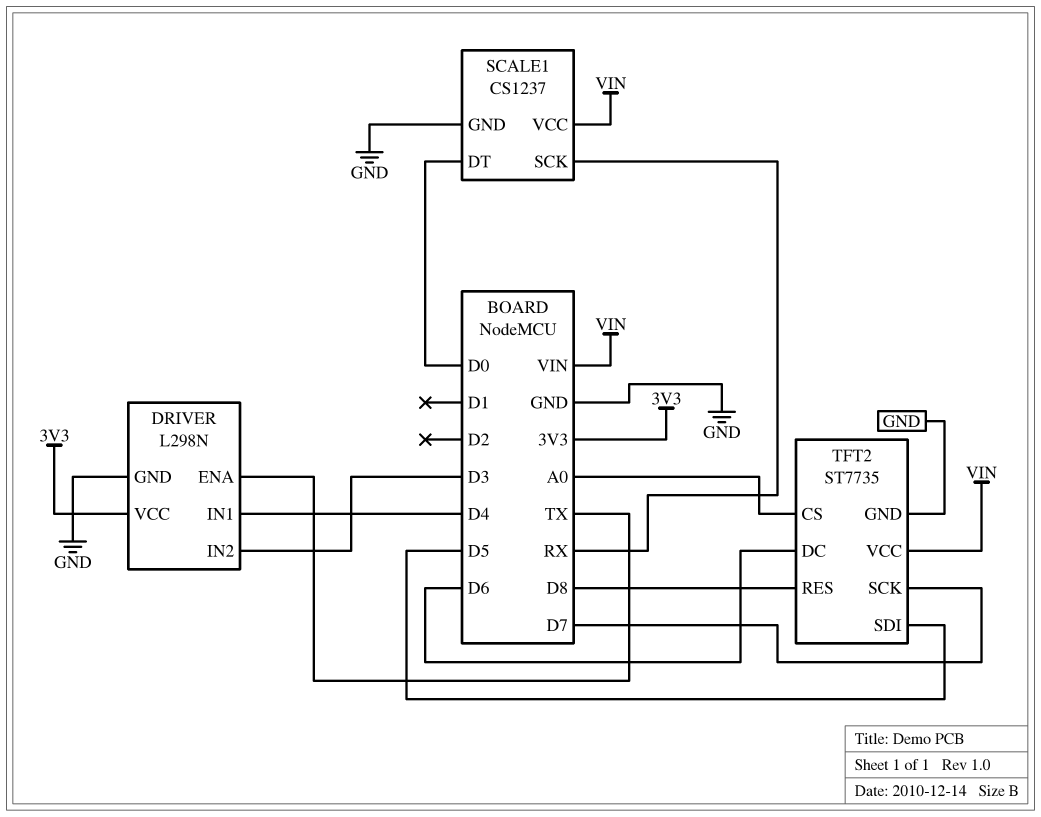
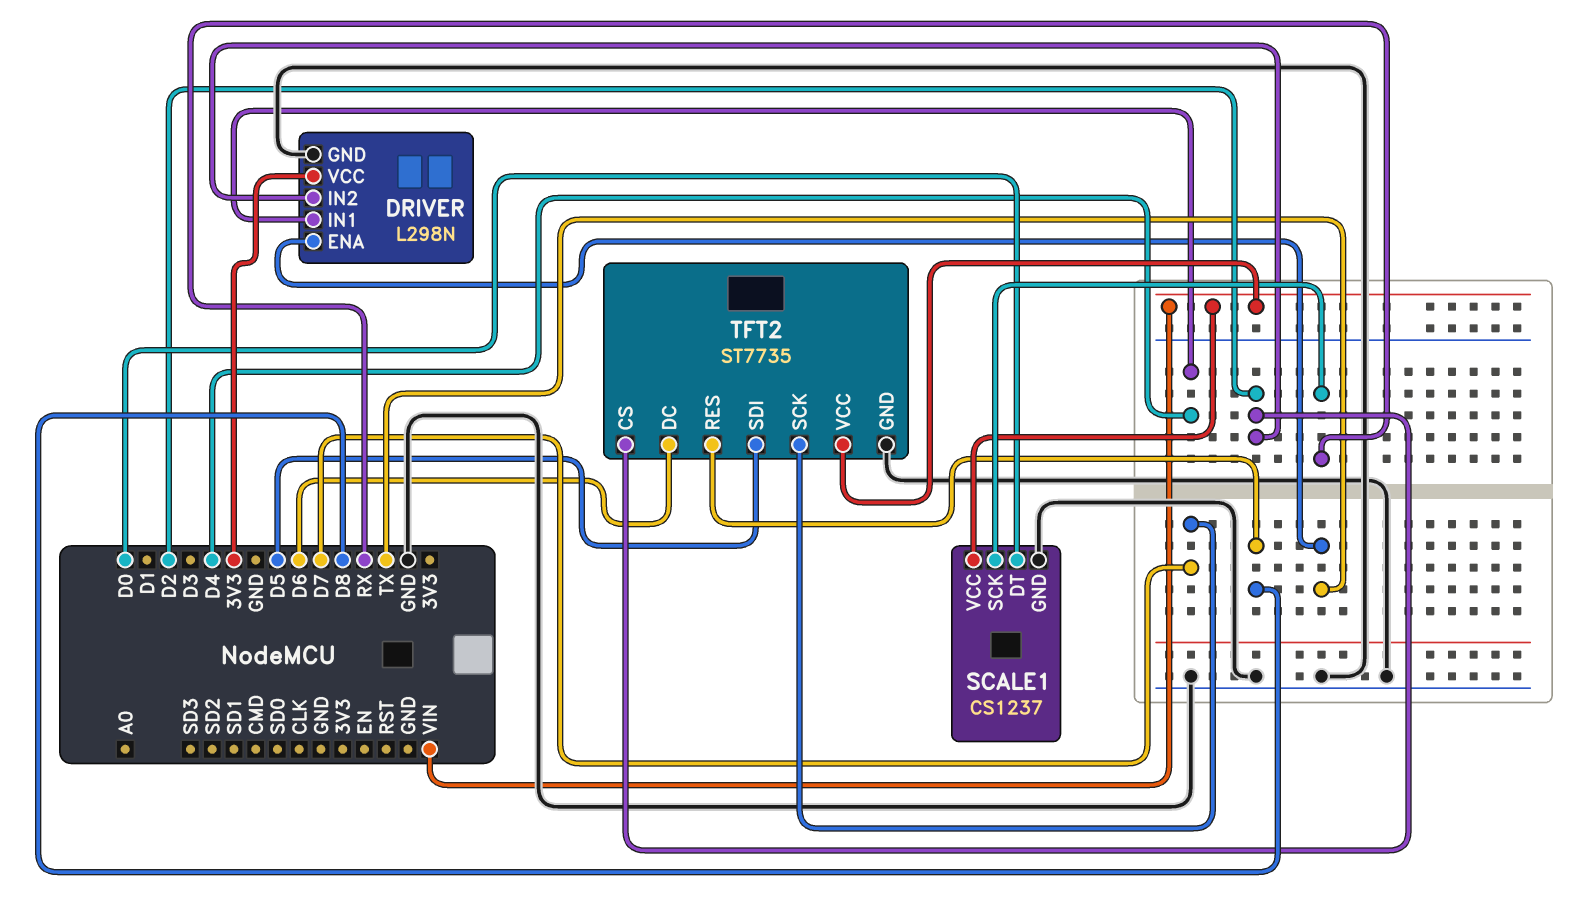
DRIVER pin IN2: D3 -> D2
TFT2 pin CS: A0 -> D2

